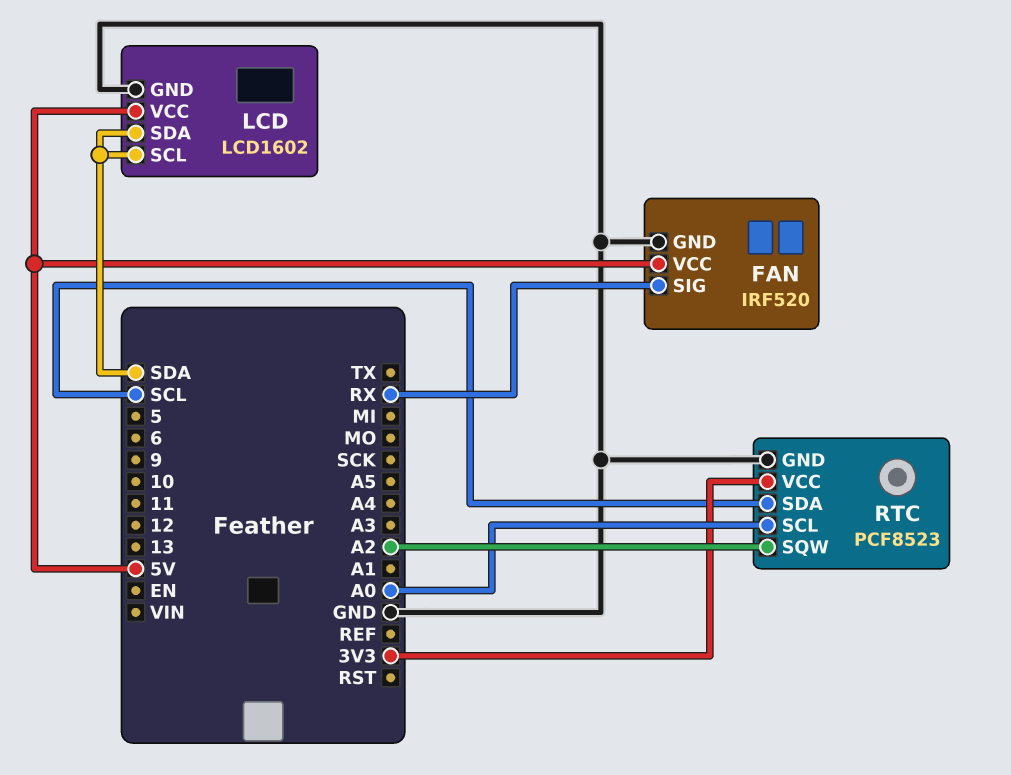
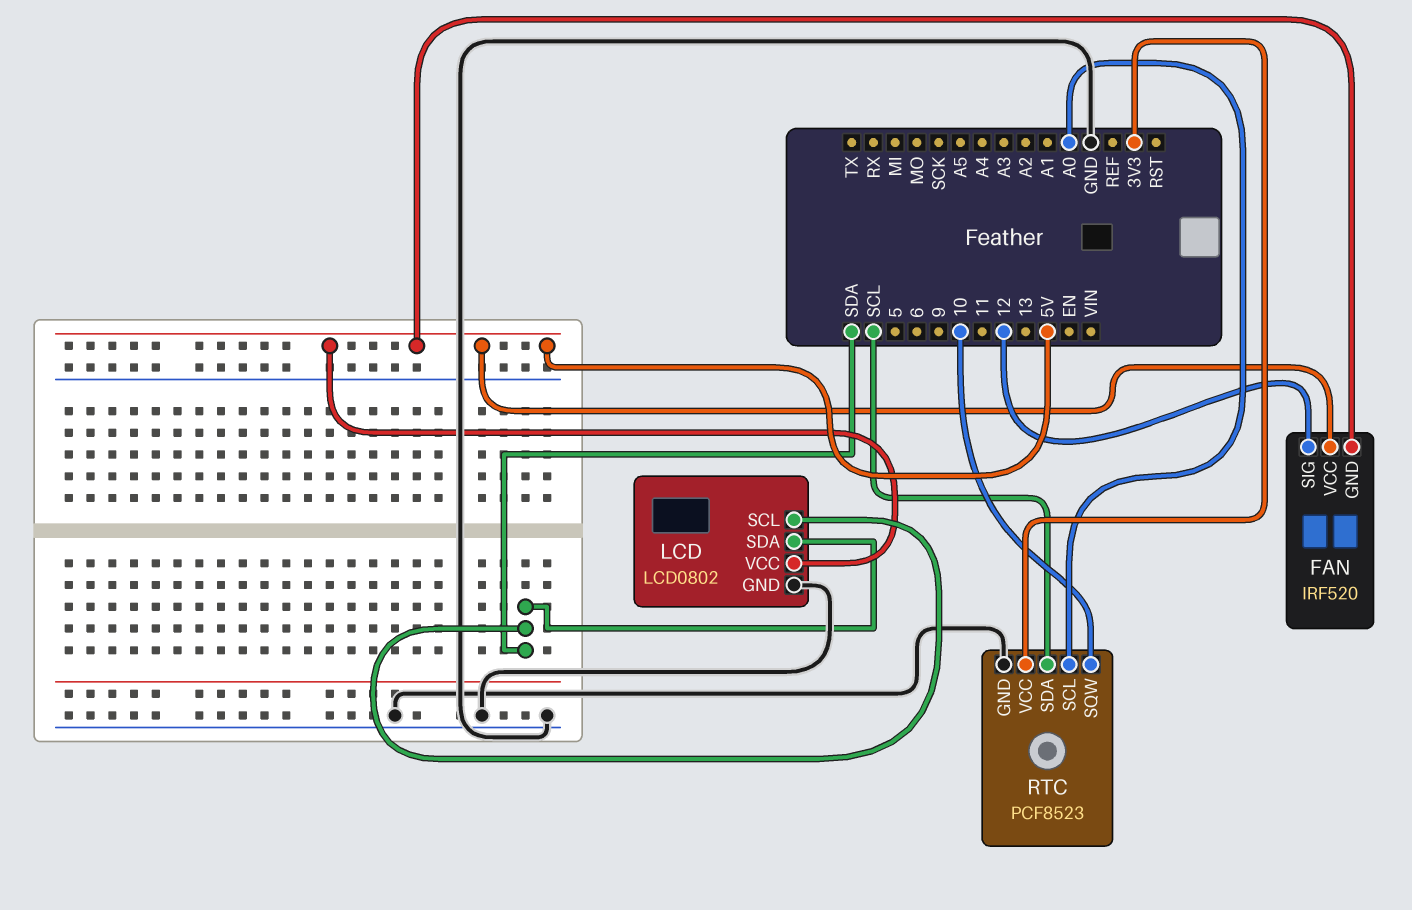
FAN pin GND: GND -> 5V
FAN pin SIG: RX -> 12
LCD: LCD1602 -> LCD0802
RTC pin SQW: A2 -> 10

